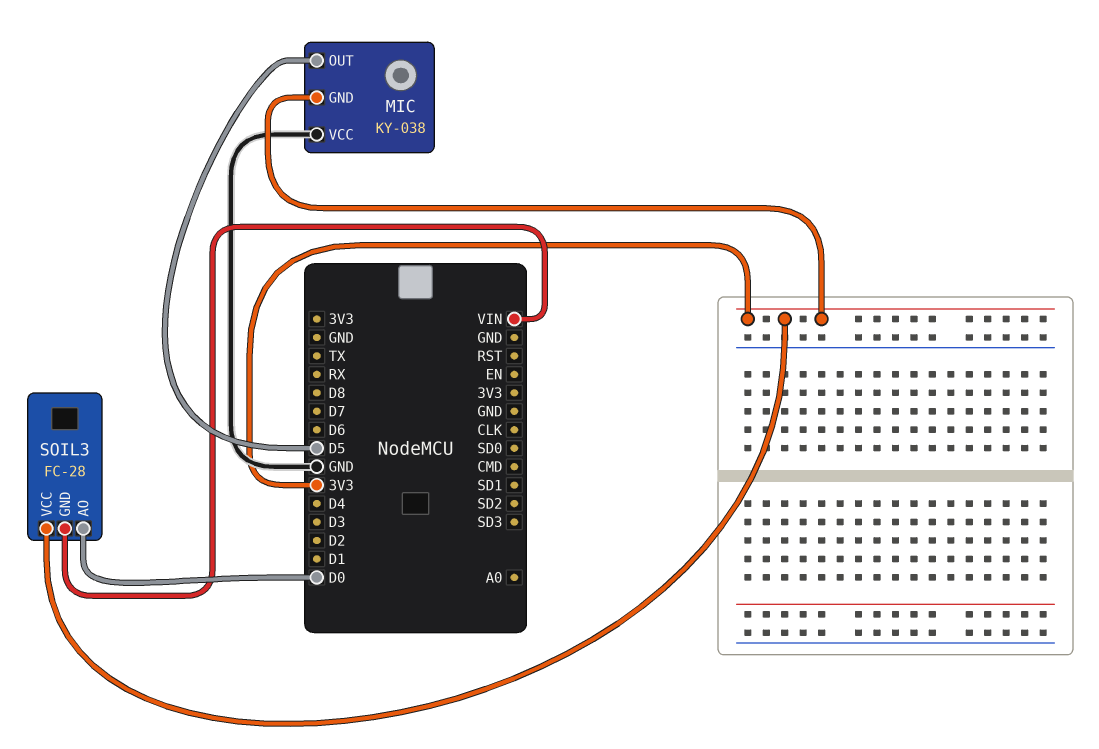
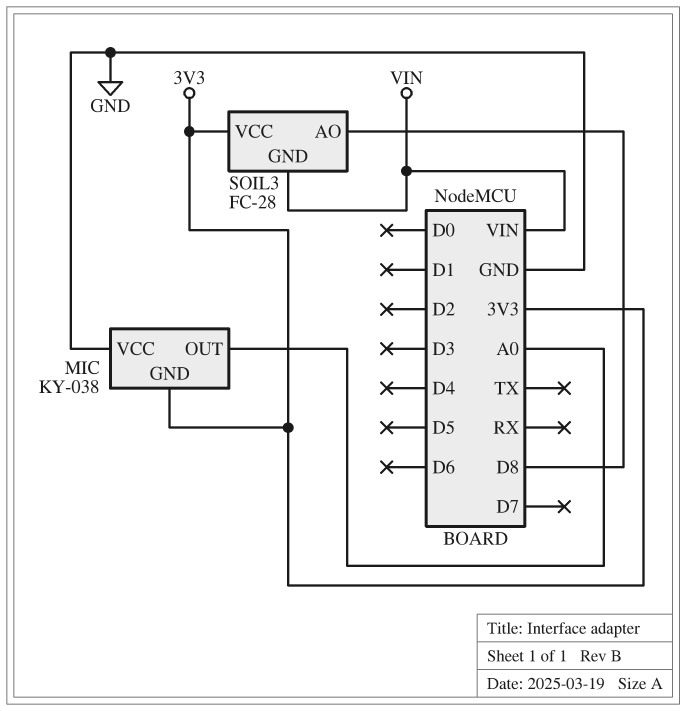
MIC pin OUT: D5 -> A0
SOIL3 pin AO: D0 -> D8

